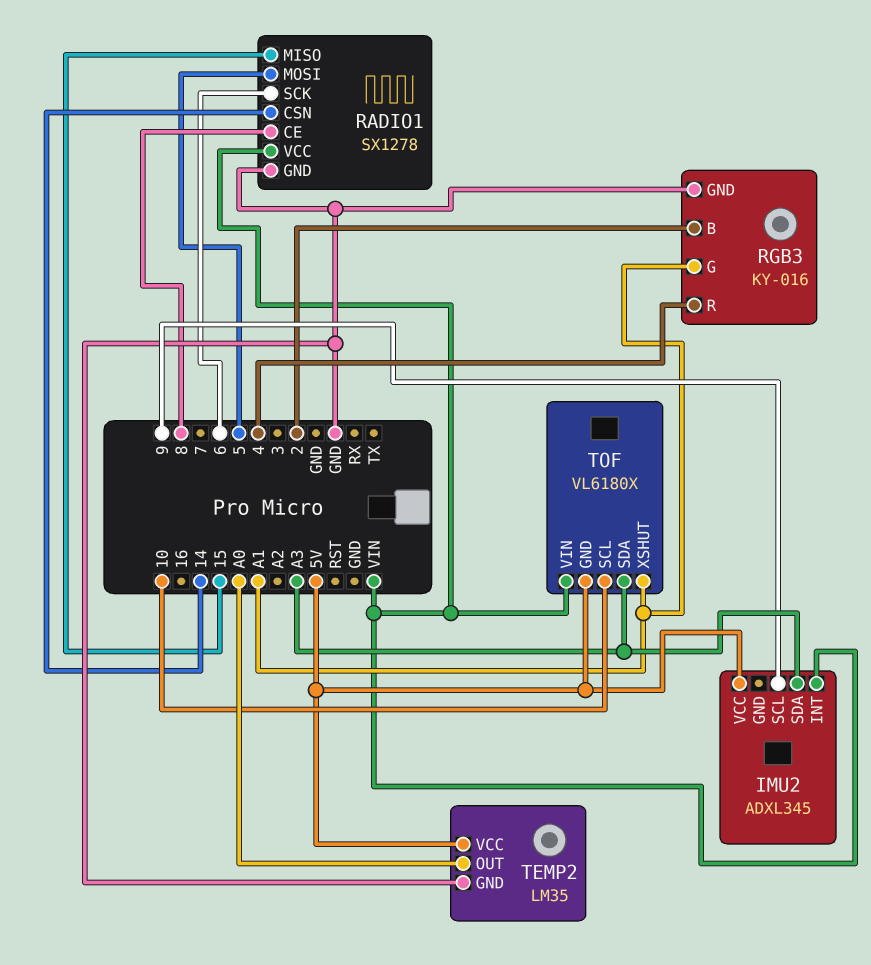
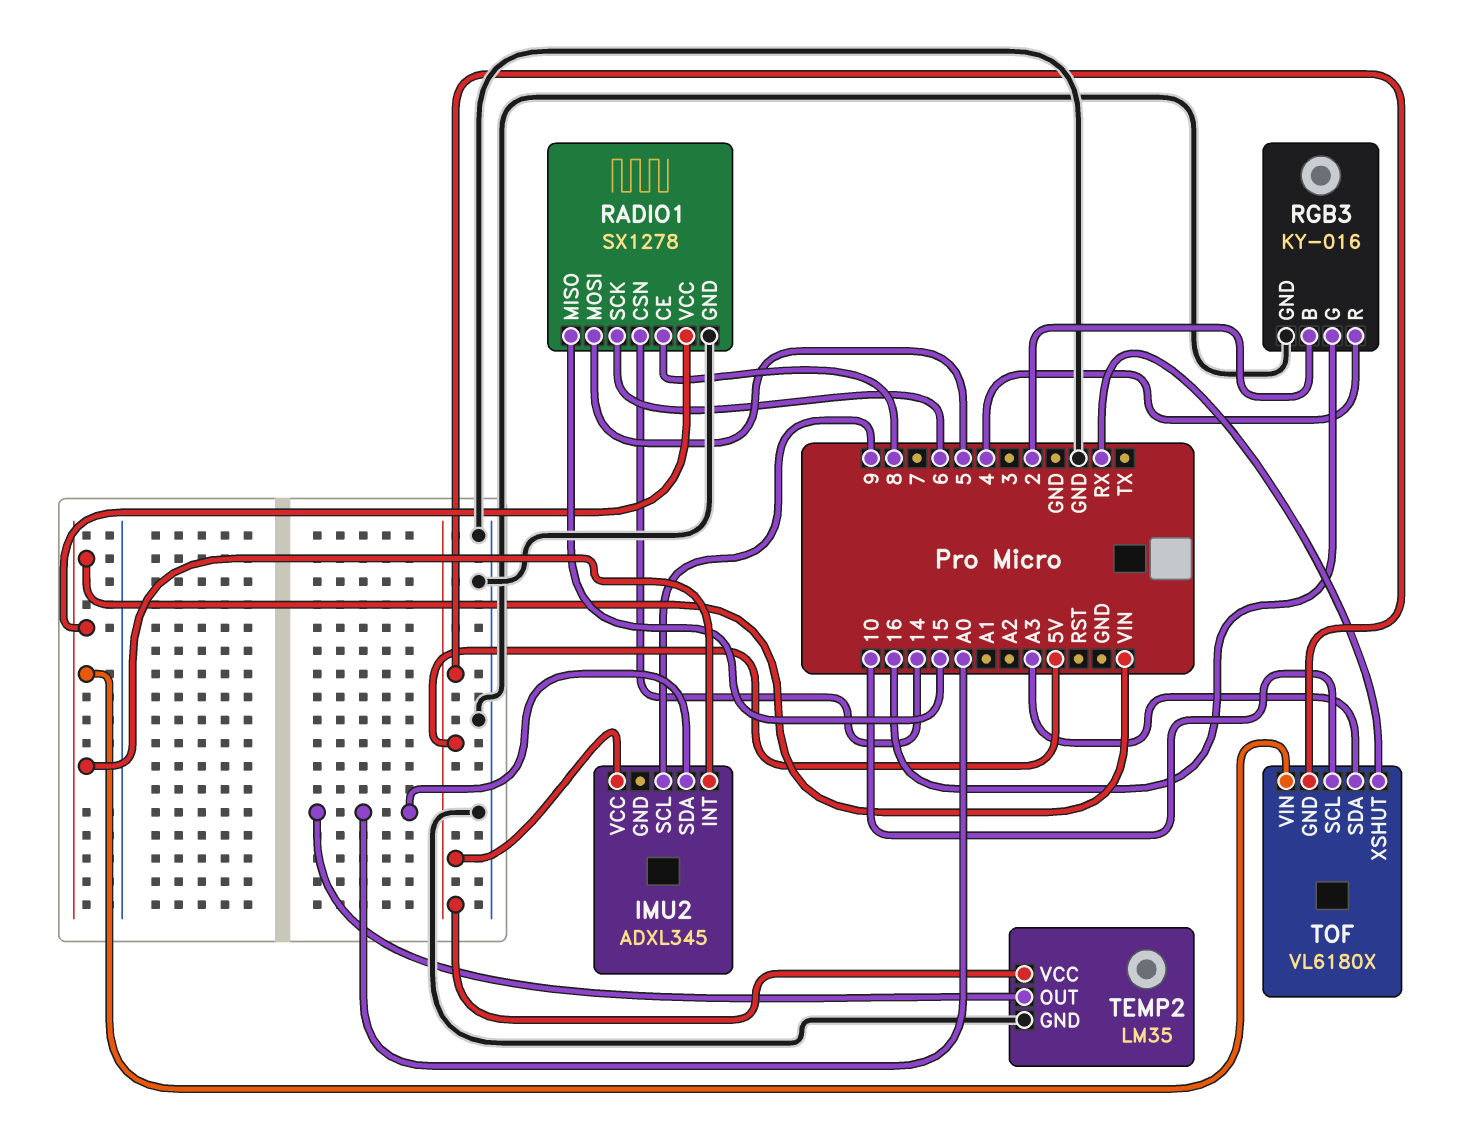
IMU2 pin SDA: A3 -> A0
RGB3 pin G: A1 -> 16
TOF pin XSHUT: A1 -> RX

